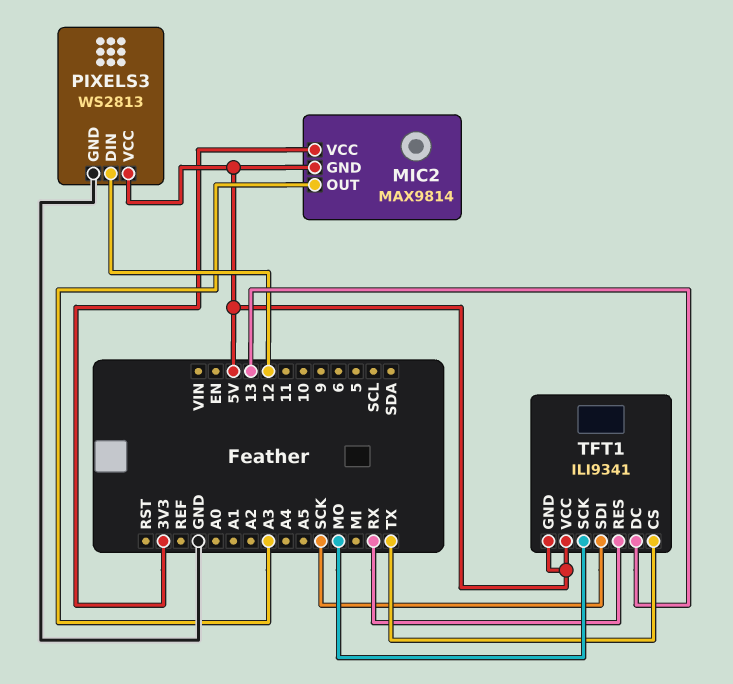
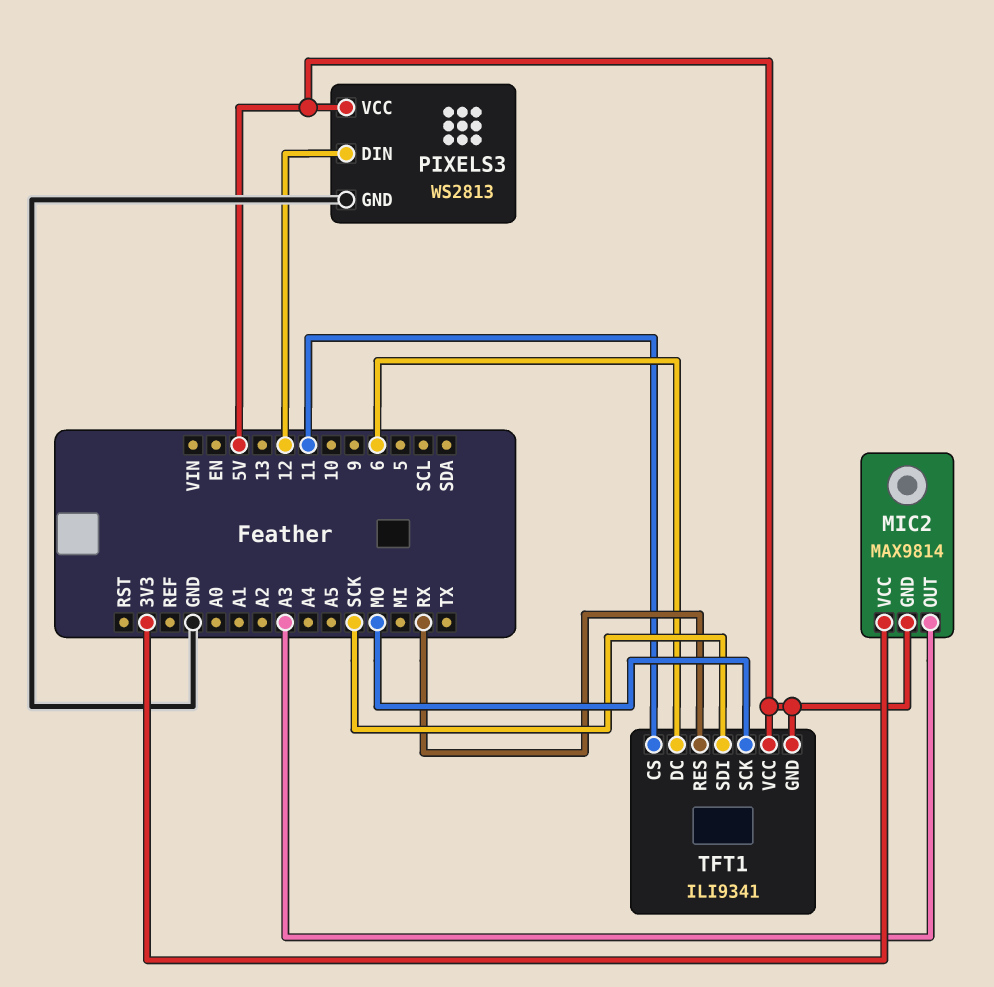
TFT1 pin CS: TX -> 11
TFT1 pin DC: 13 -> 6

